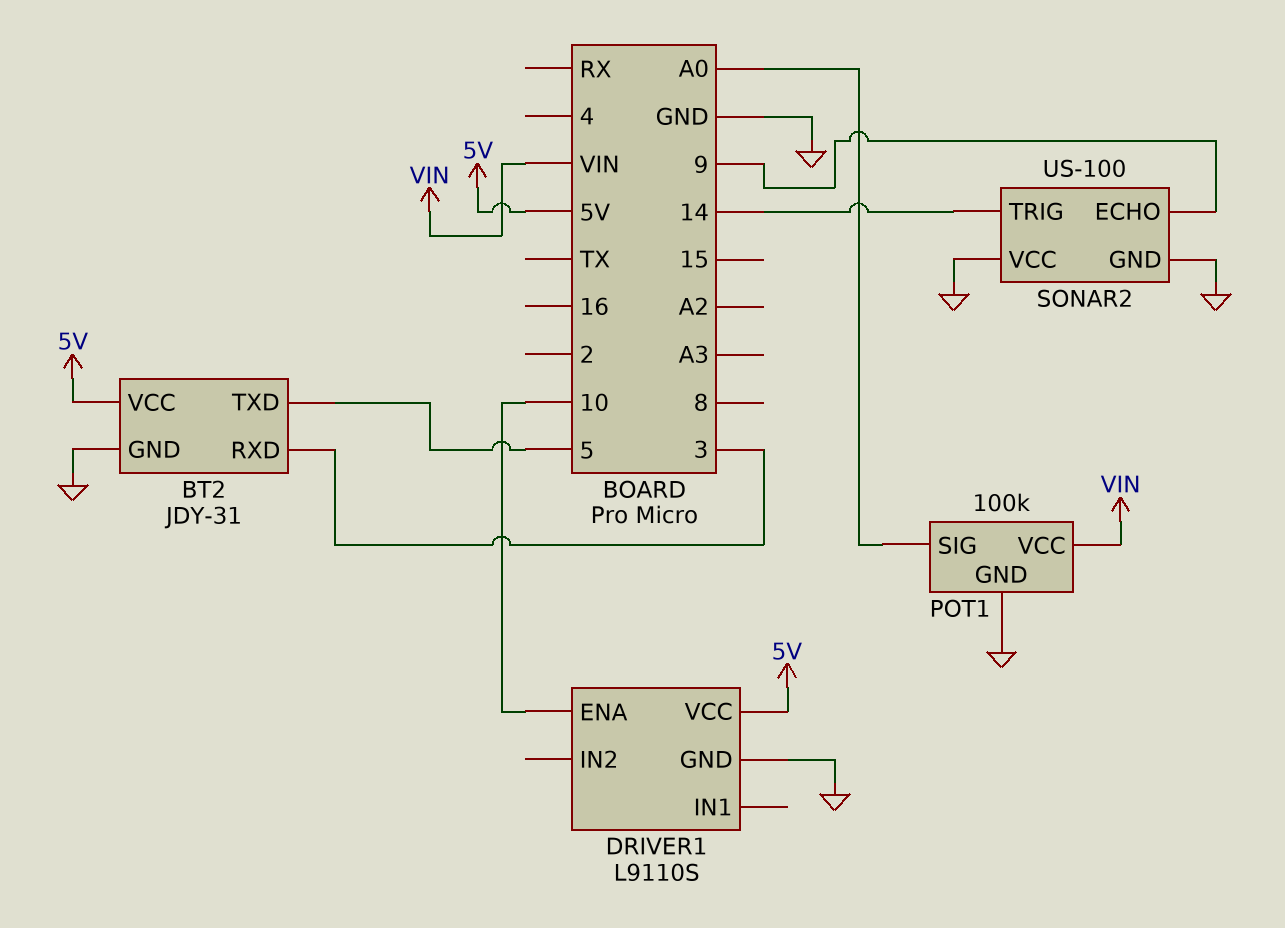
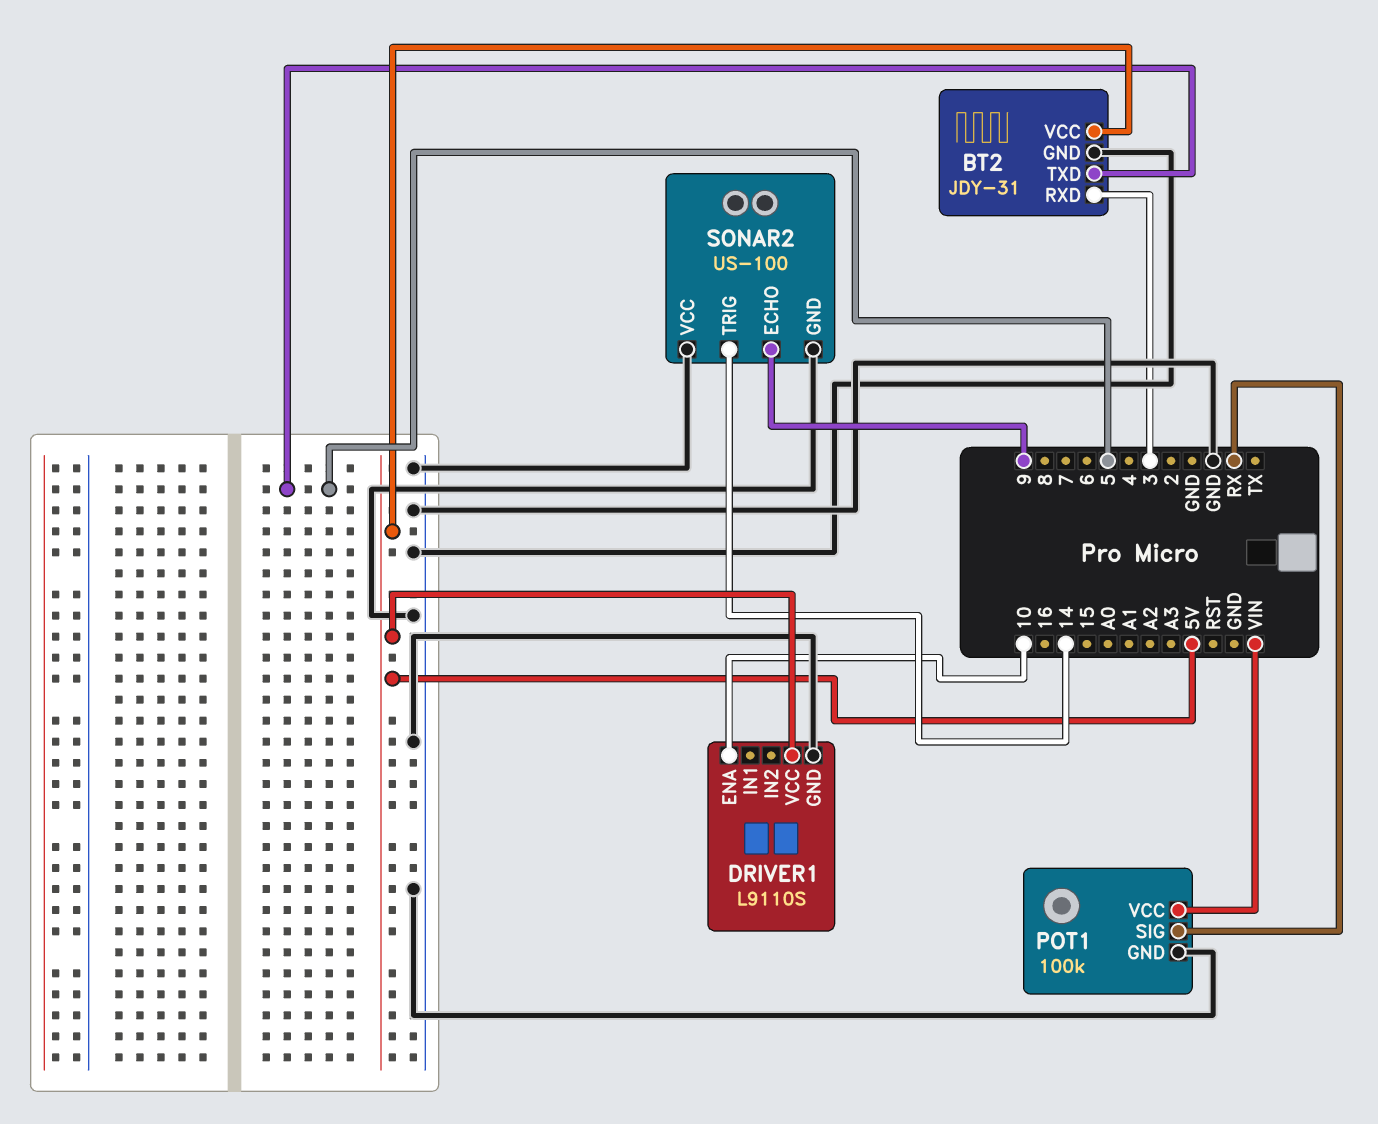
POT1 pin SIG: A0 -> RX

